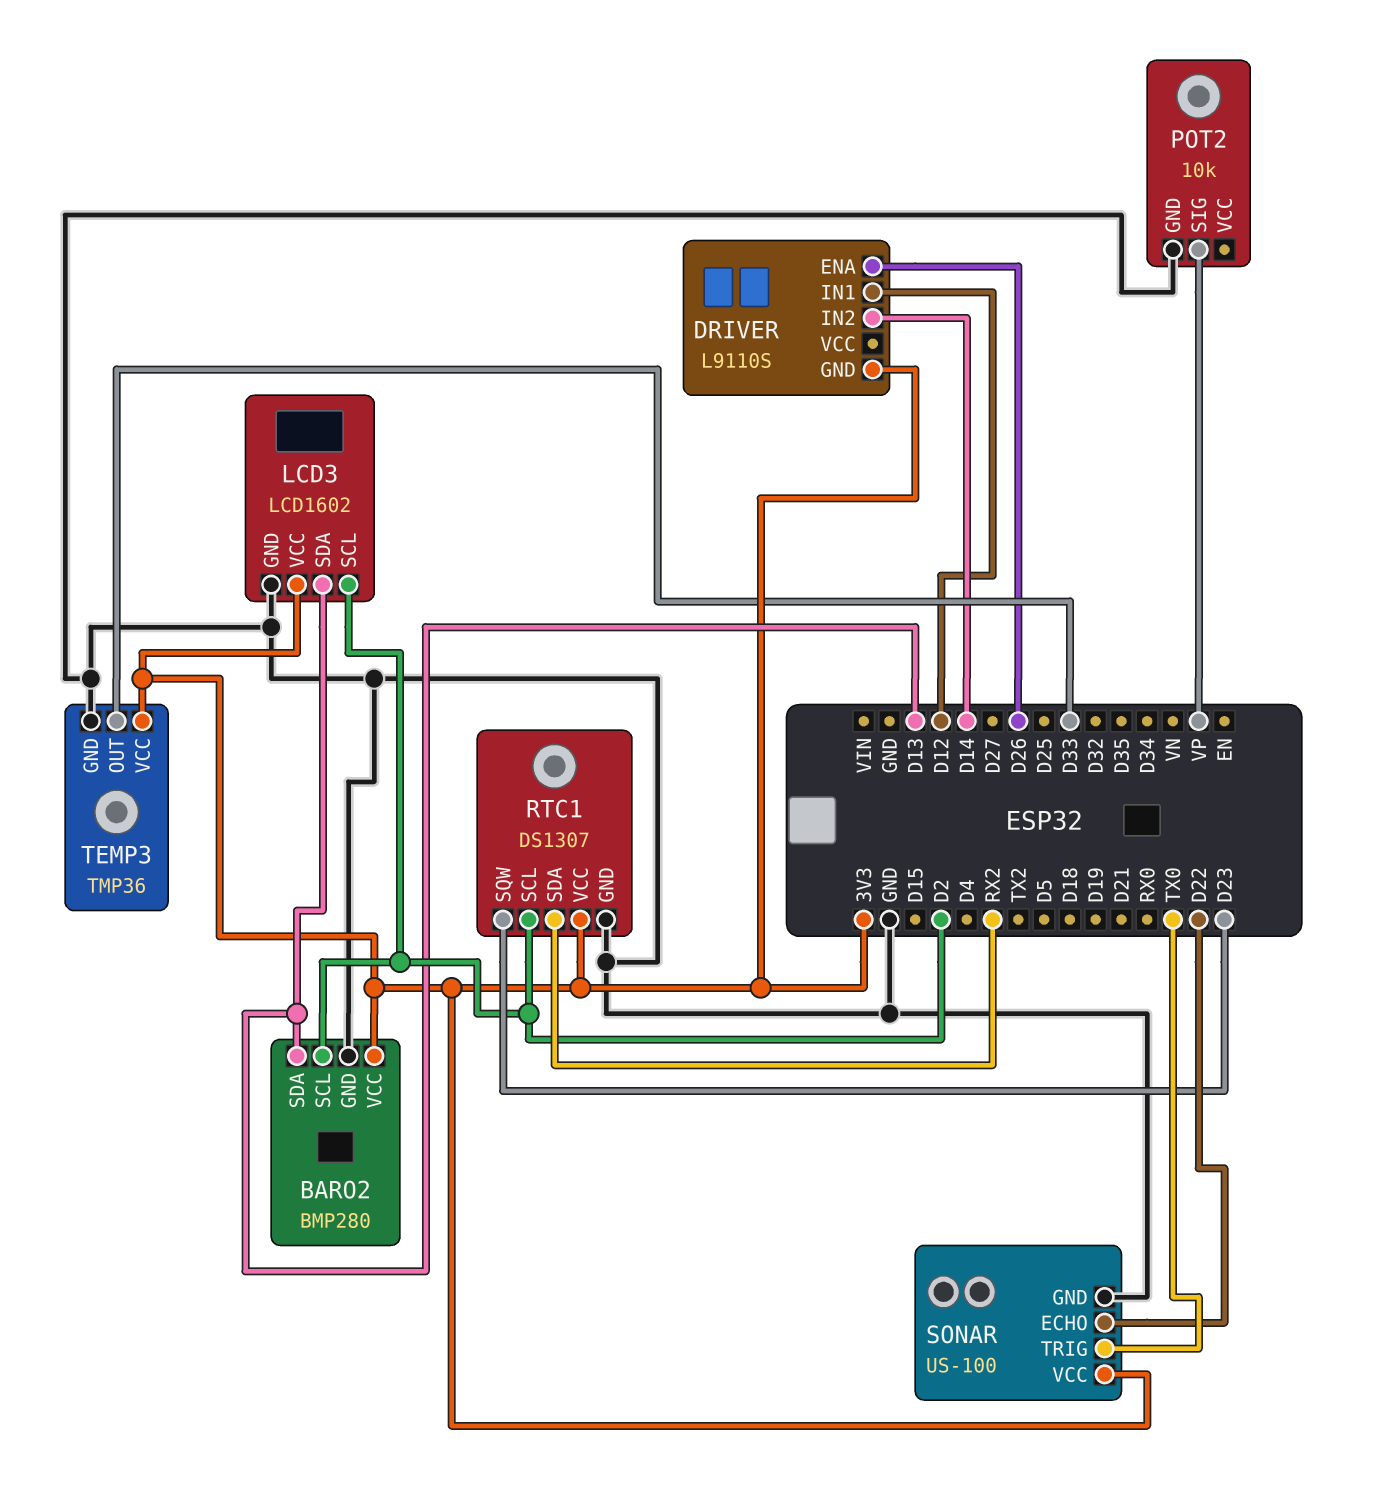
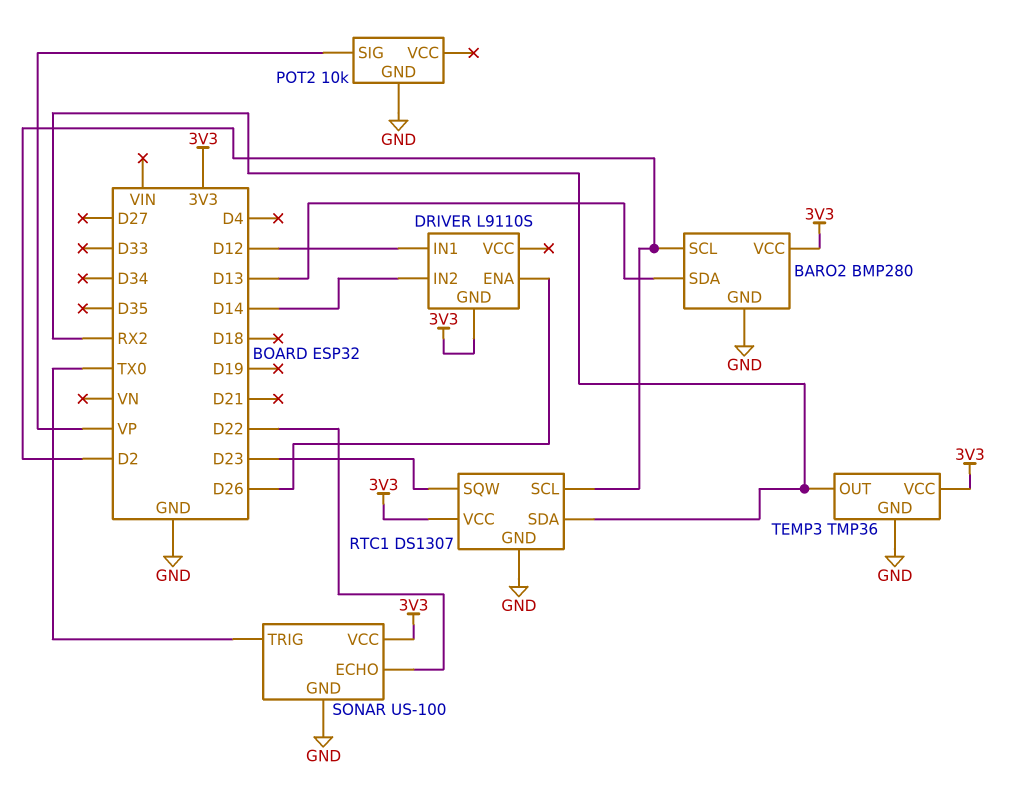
LCD3: LCD1602 -> none
LCD3 pin GND: GND -> none
LCD3 pin SCL: D2 -> none
LCD3 pin SDA: D13 -> none
LCD3 pin VCC: 3V3 -> none
TEMP3 pin OUT: D33 -> RX2

